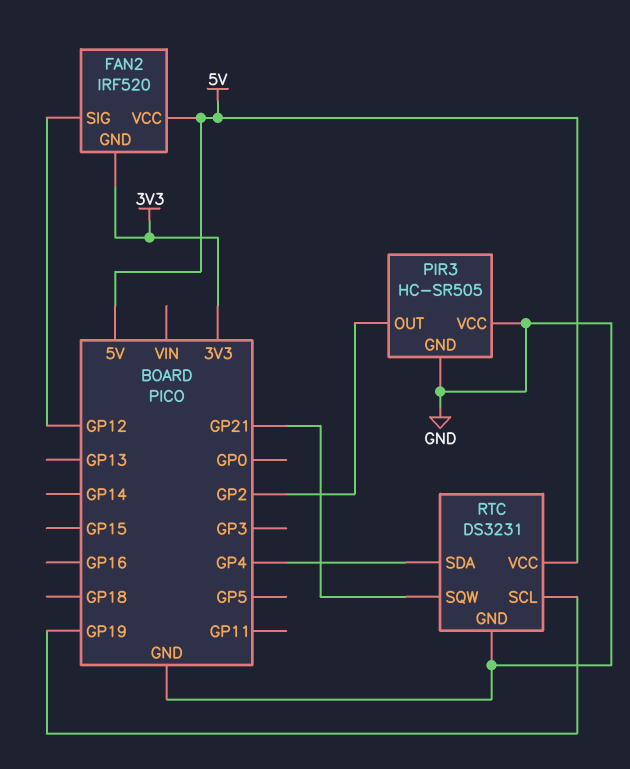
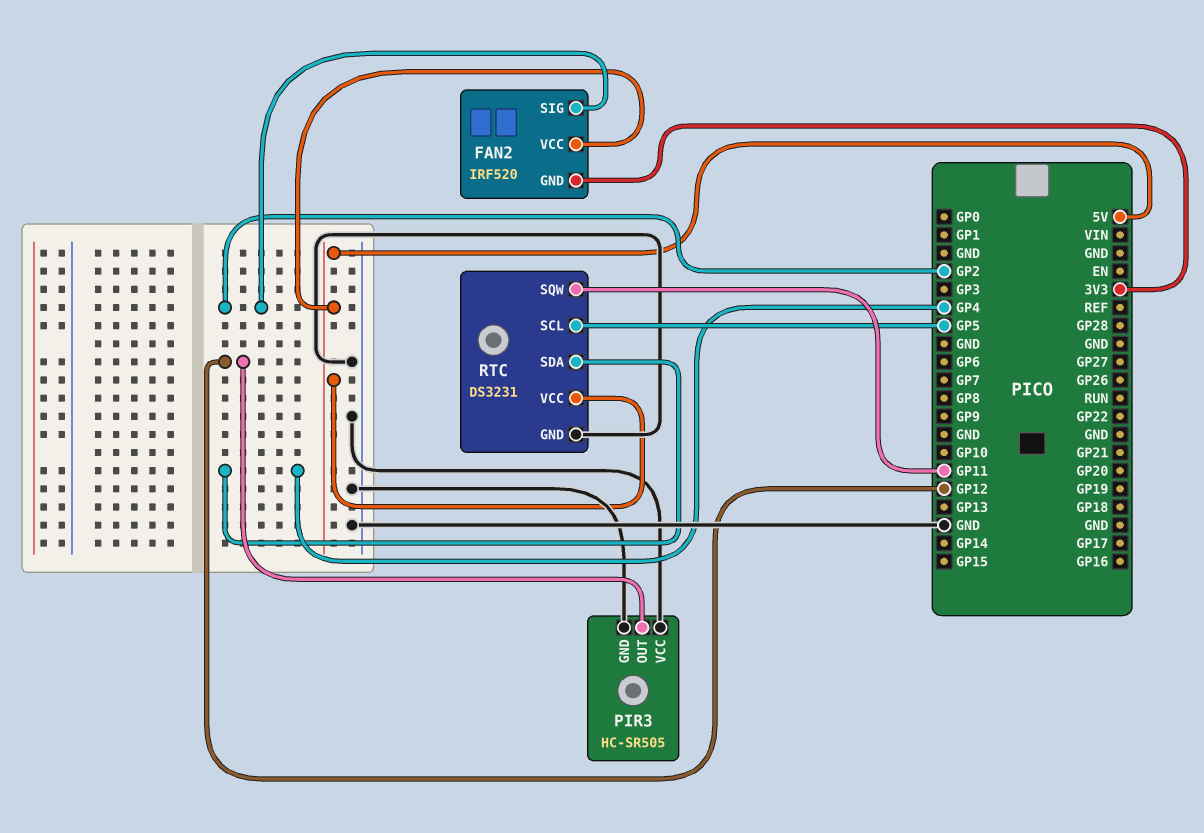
FAN2 pin SIG: GP12 -> GP2
PIR3 pin OUT: GP2 -> GP12
RTC pin SCL: GP19 -> GP5
RTC pin SQW: GP21 -> GP11

